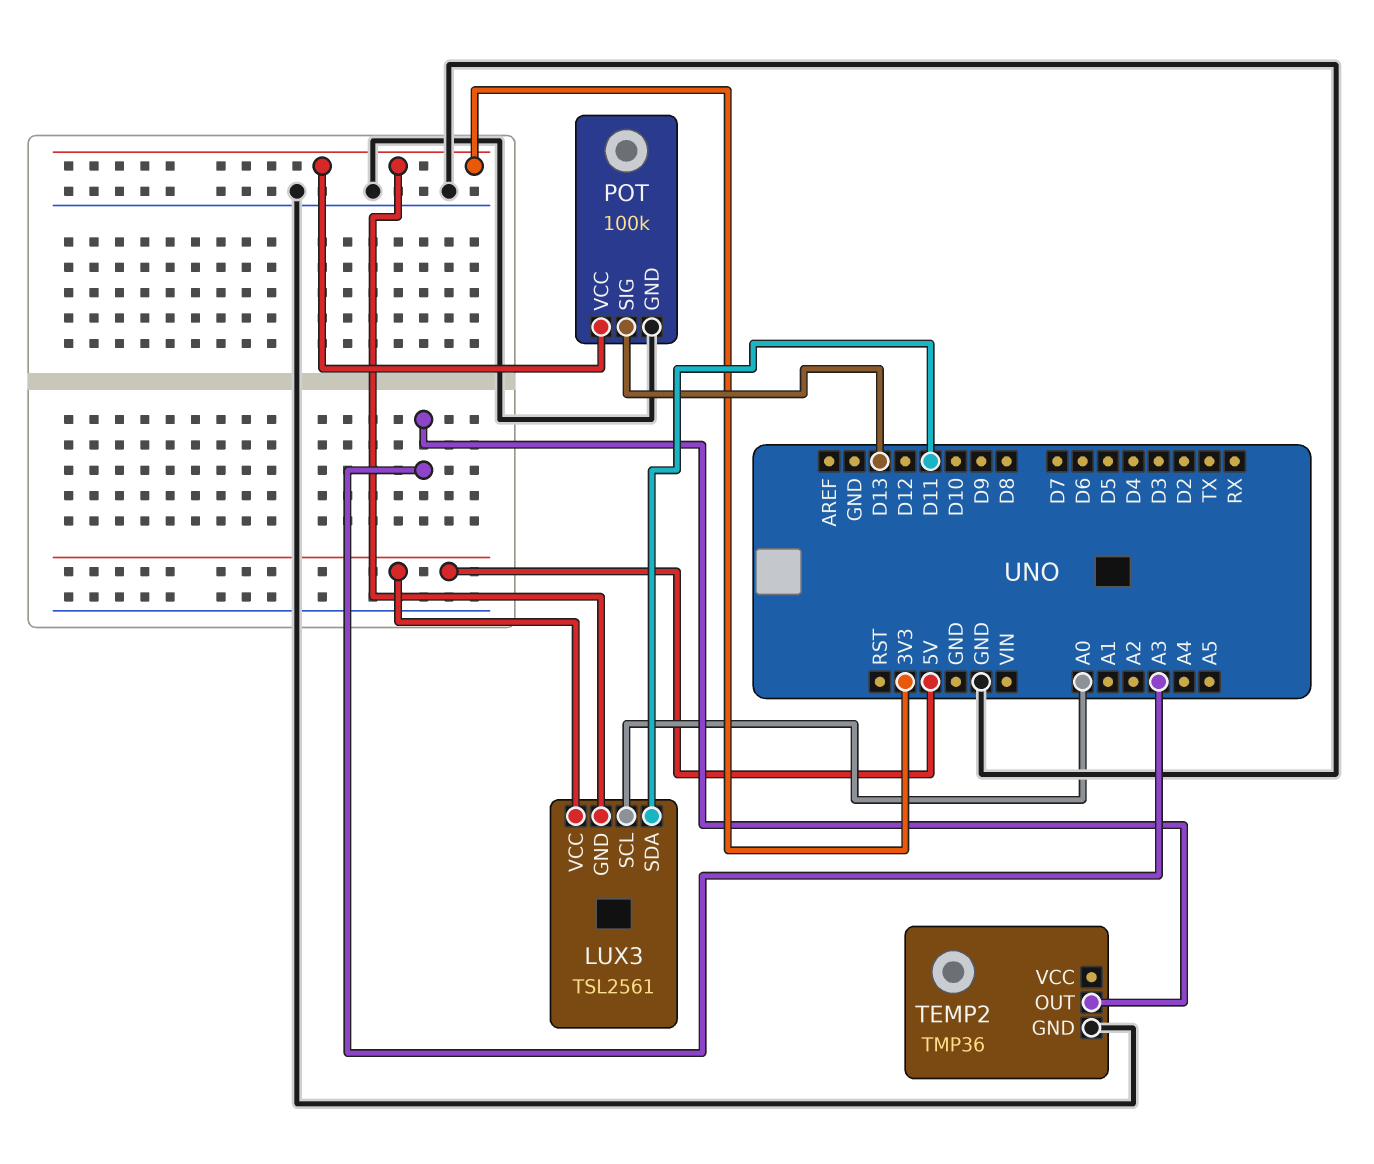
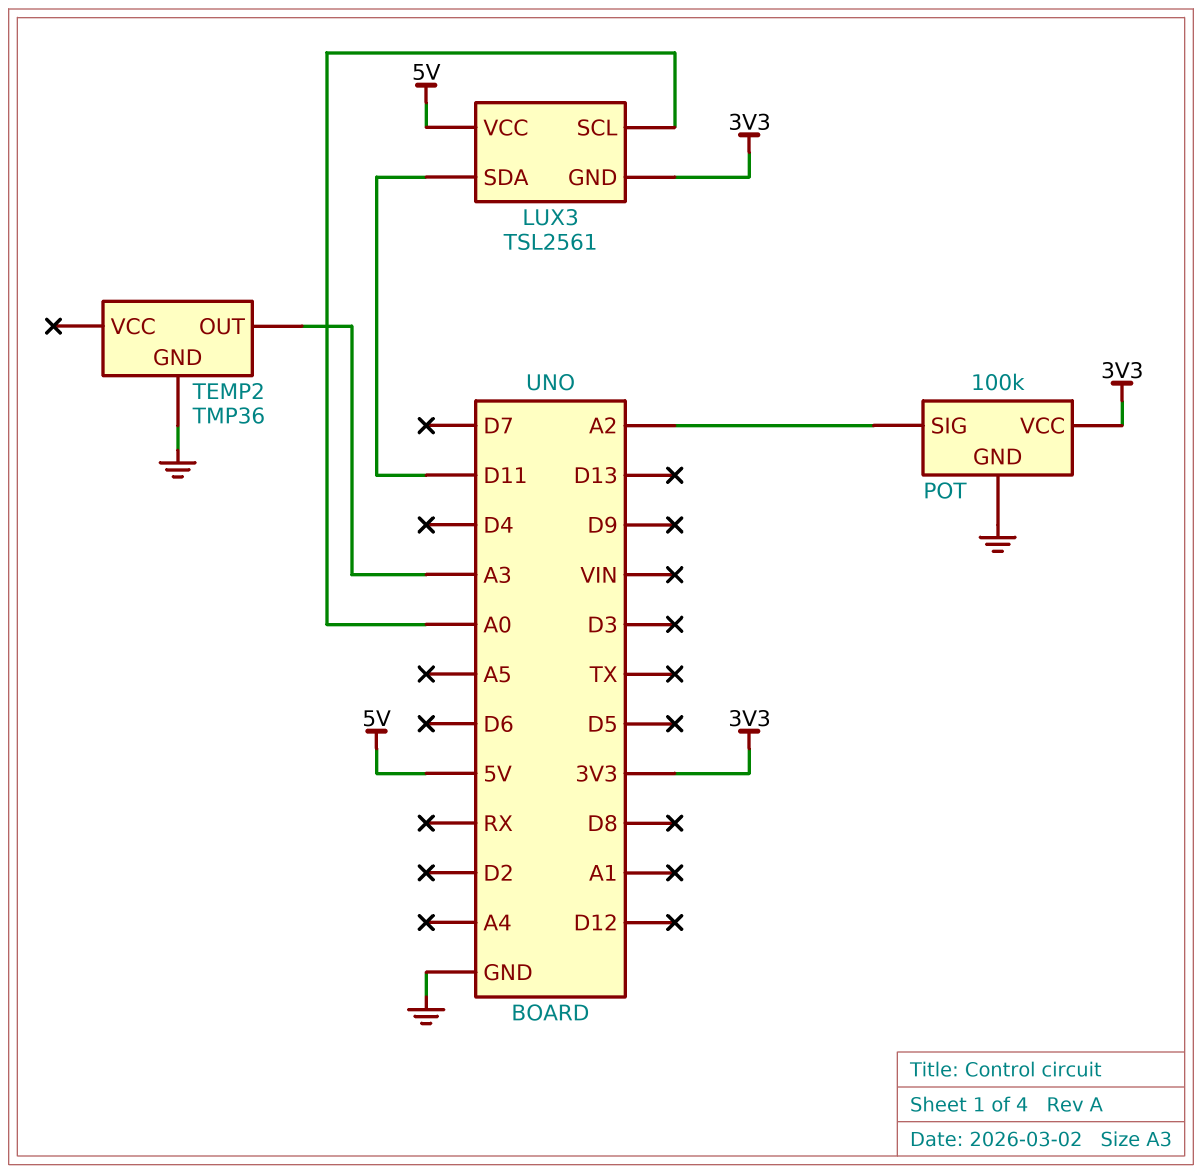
POT pin SIG: D13 -> A2

